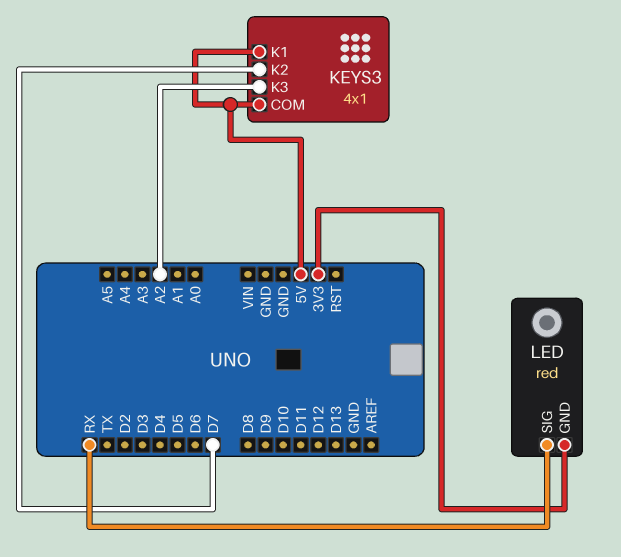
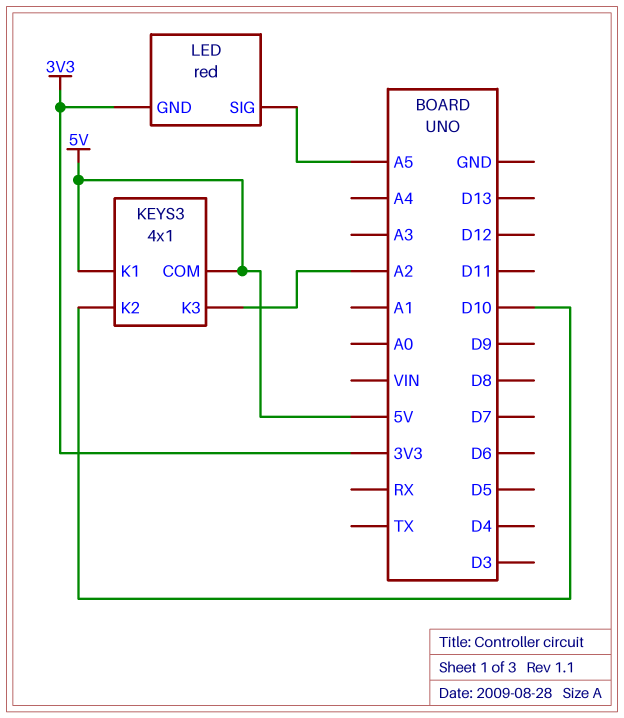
KEYS3 pin K2: D7 -> D10
LED pin SIG: RX -> A5

